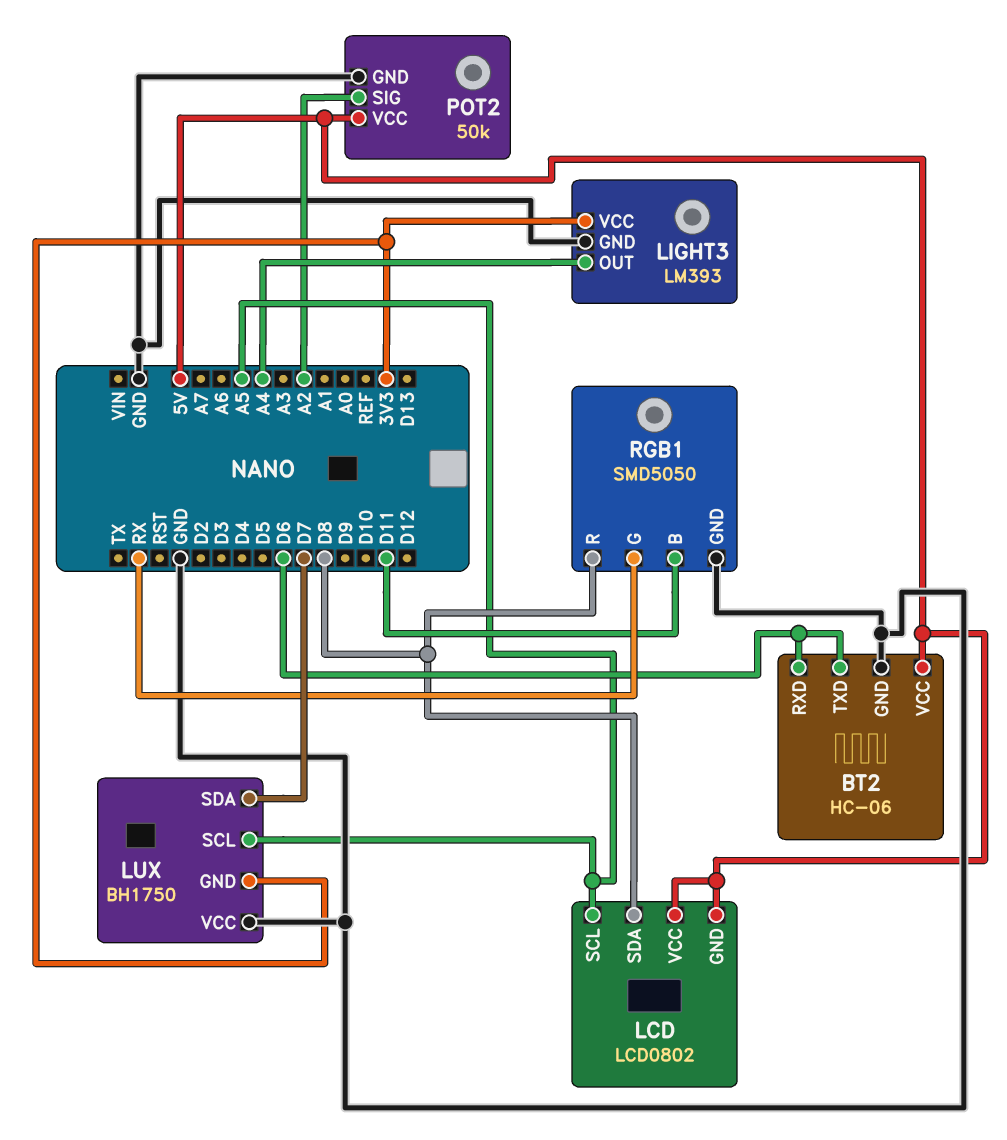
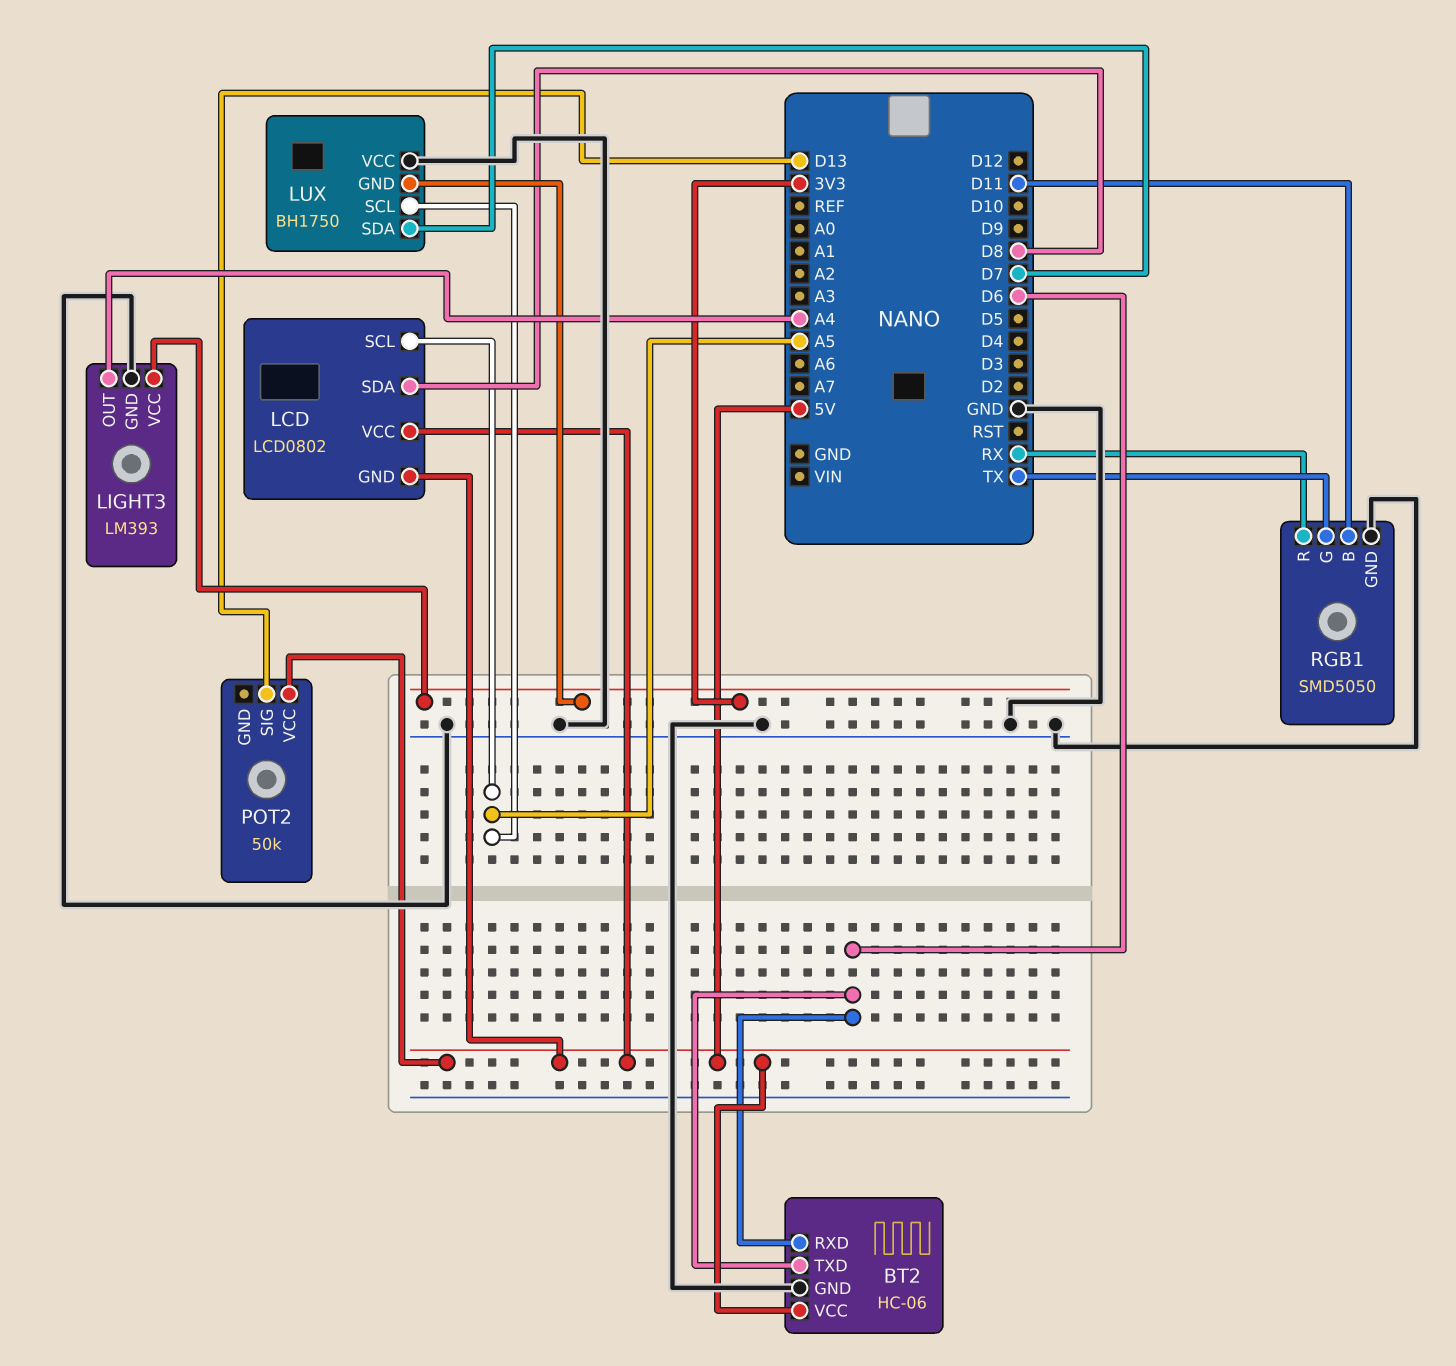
POT2 pin GND: GND -> none
POT2 pin SIG: A2 -> D13
RGB1 pin G: RX -> TX
RGB1 pin R: D8 -> RX

